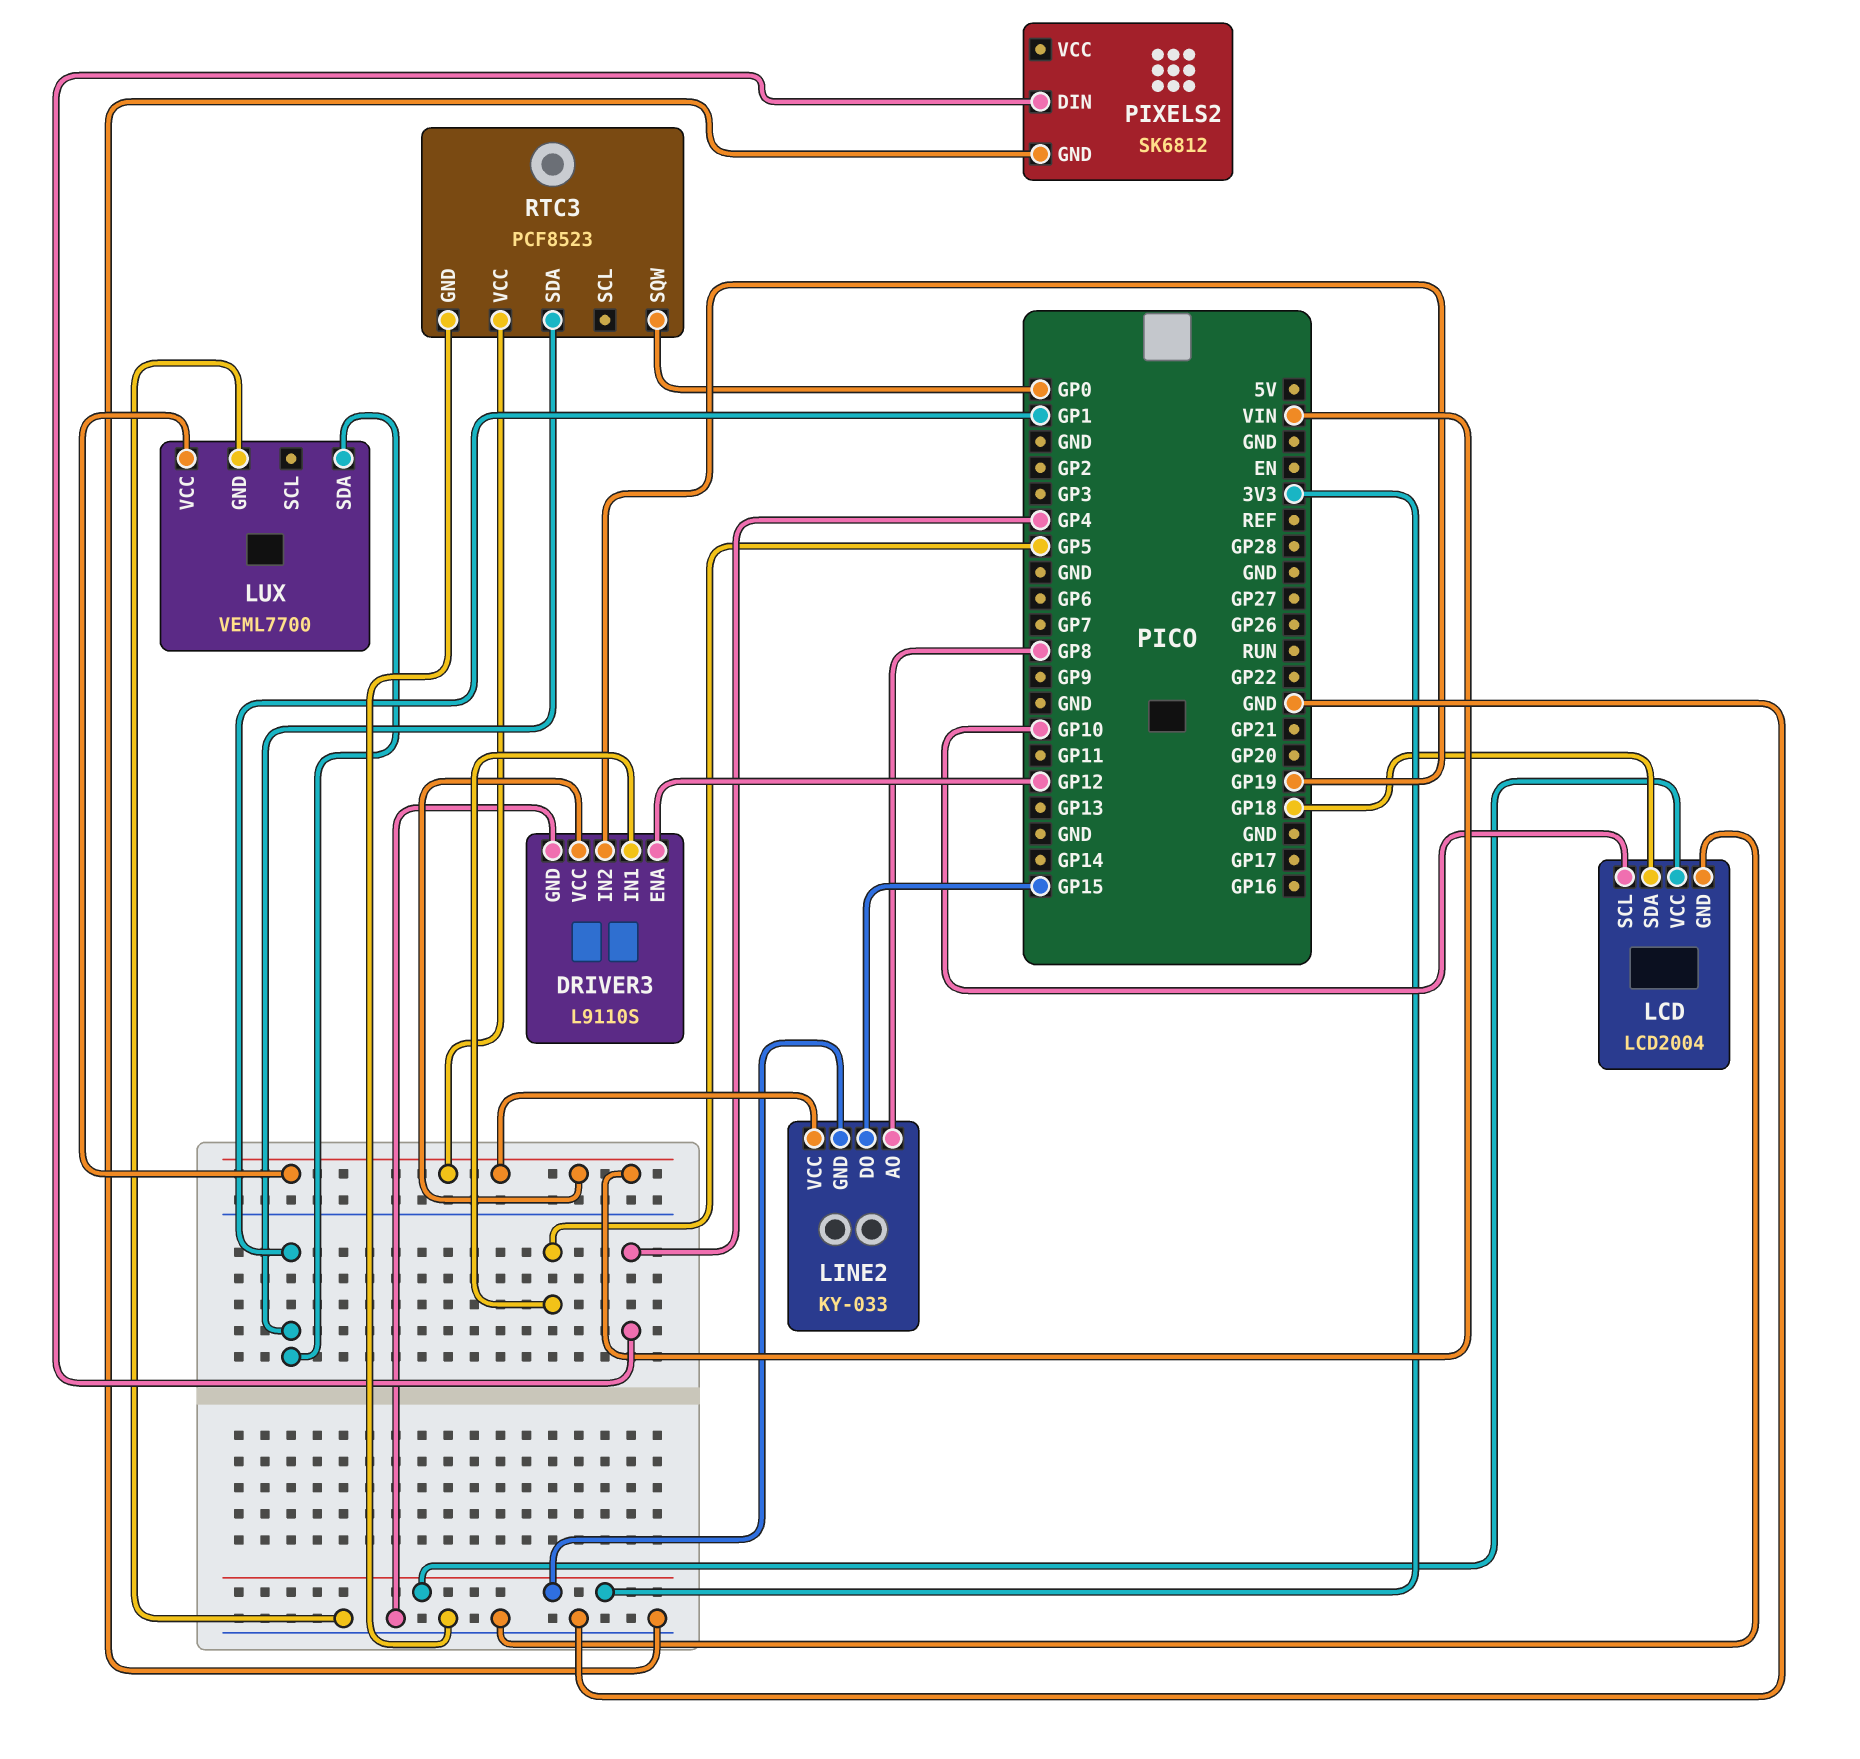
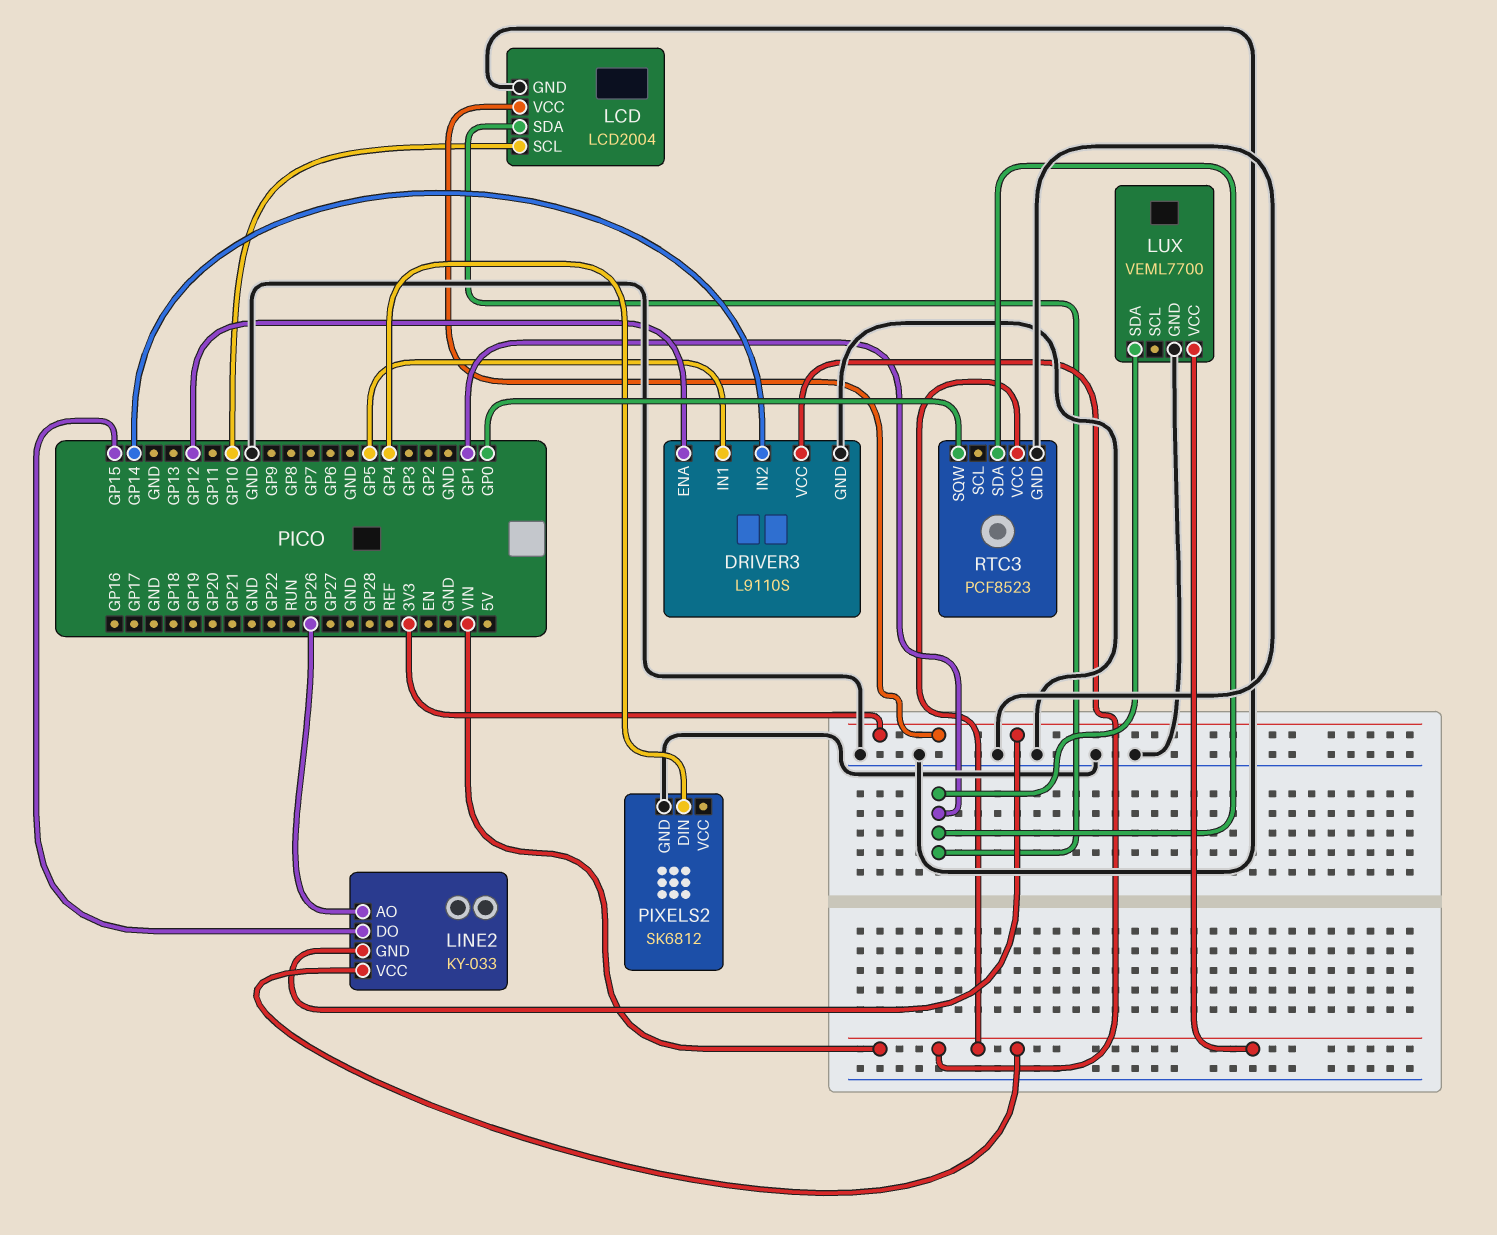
DRIVER3 pin IN2: GP19 -> GP14
LCD pin SDA: GP18 -> GP1
LINE2 pin AO: GP8 -> GP26

